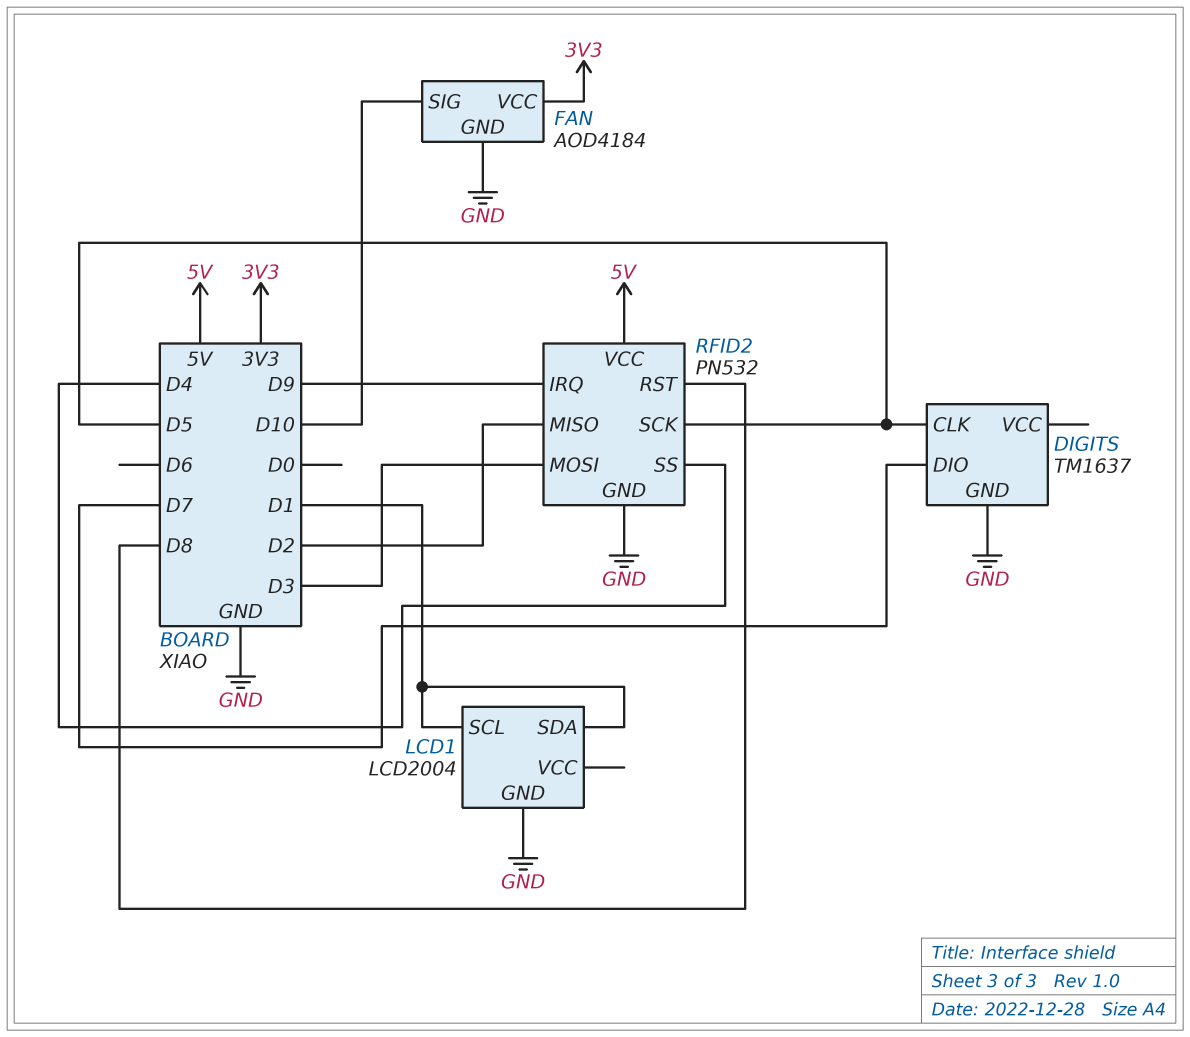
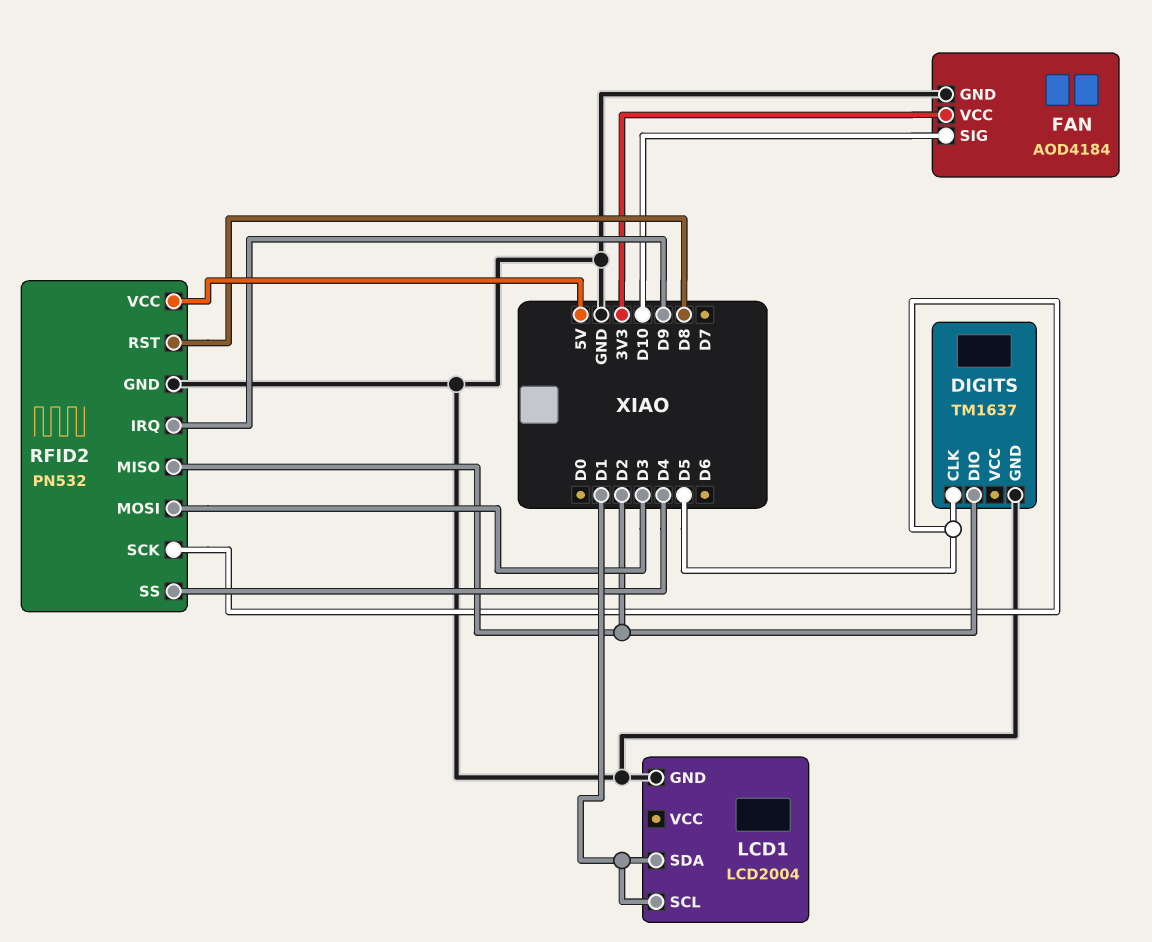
DIGITS pin DIO: D7 -> D2

